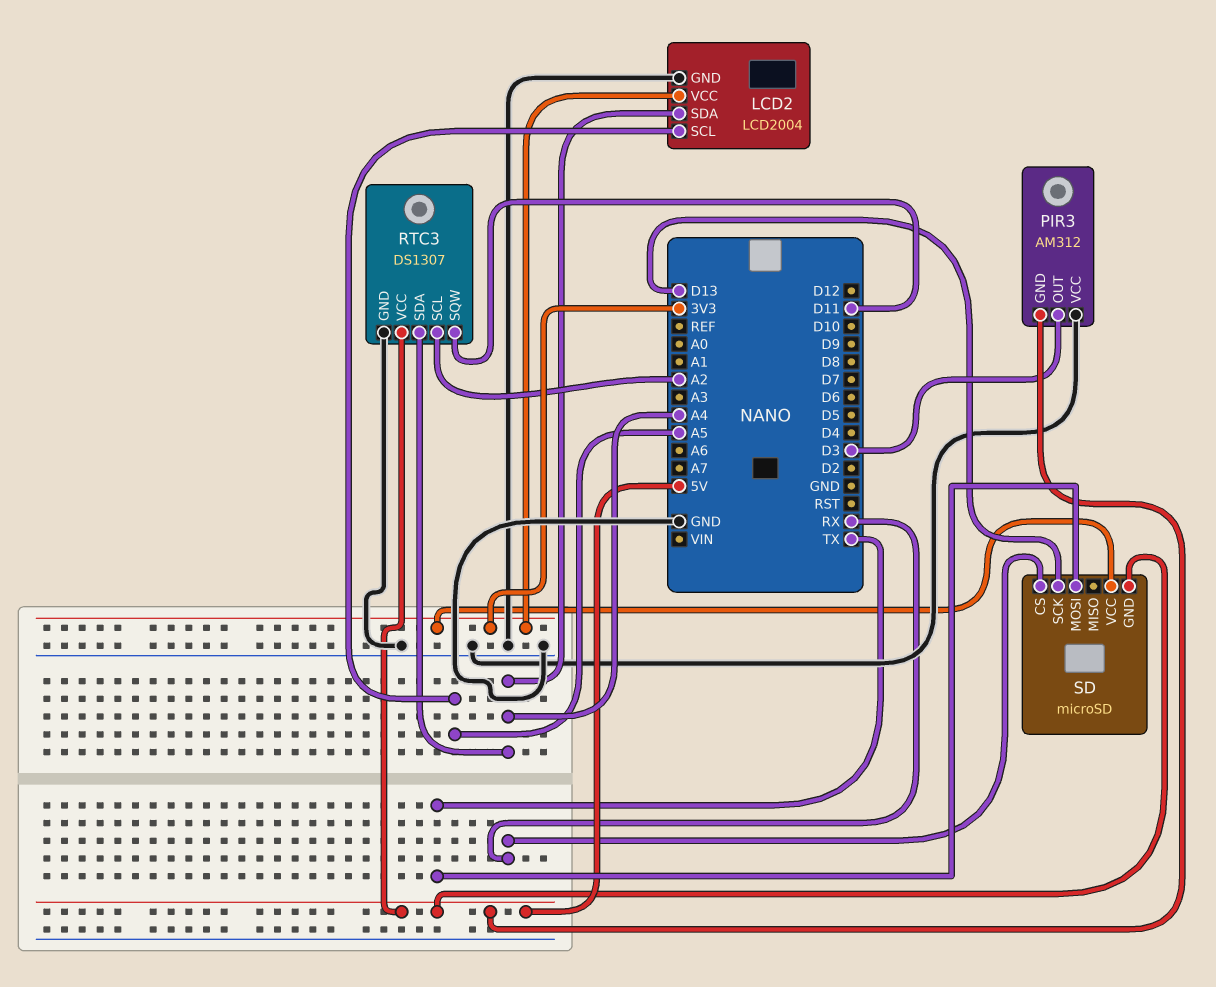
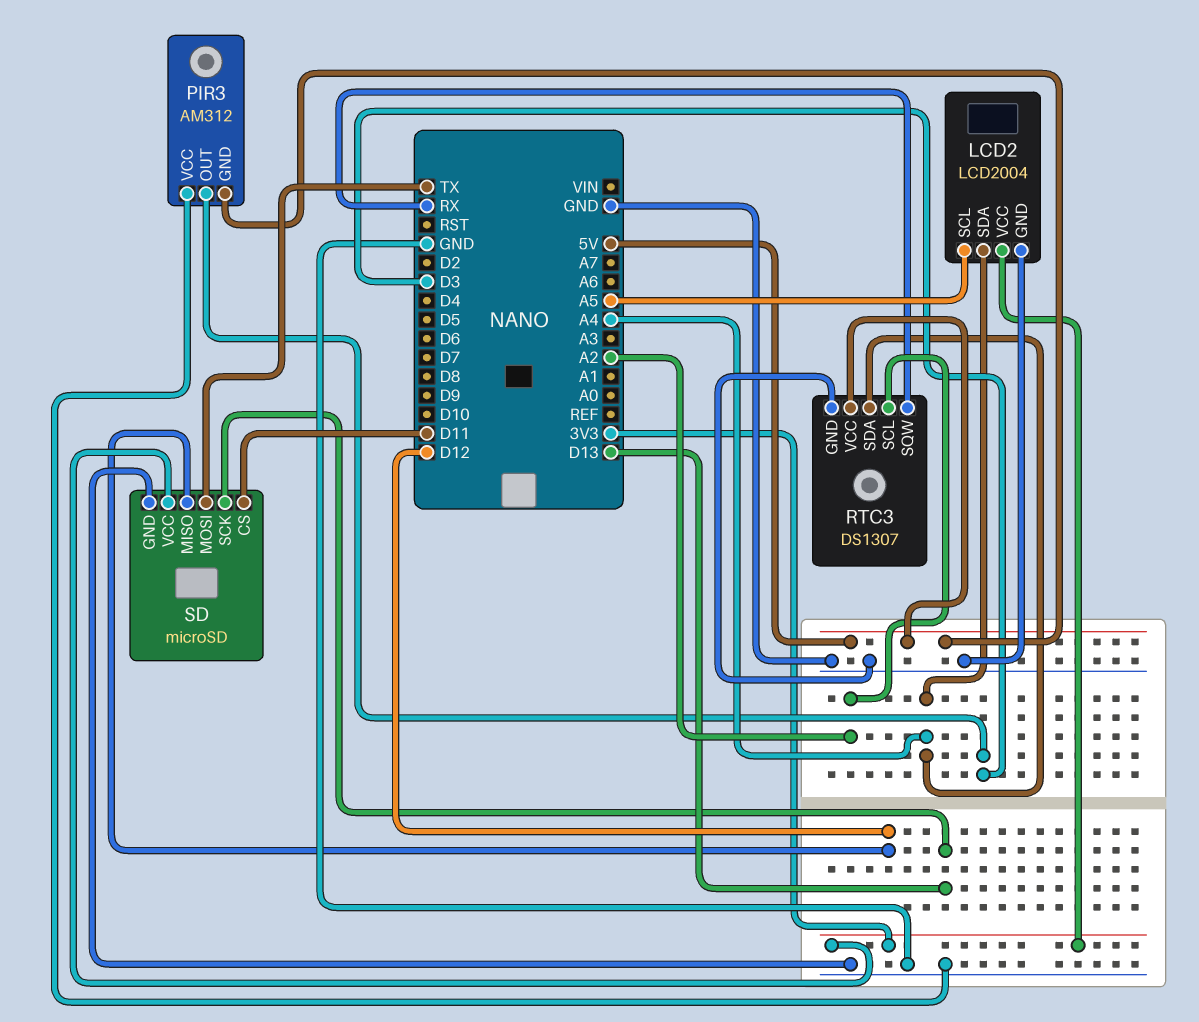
RTC3 pin SQW: D11 -> RX
SD pin CS: RX -> D11
SD pin GND: 5V -> GND
SD pin MISO: none -> D12

